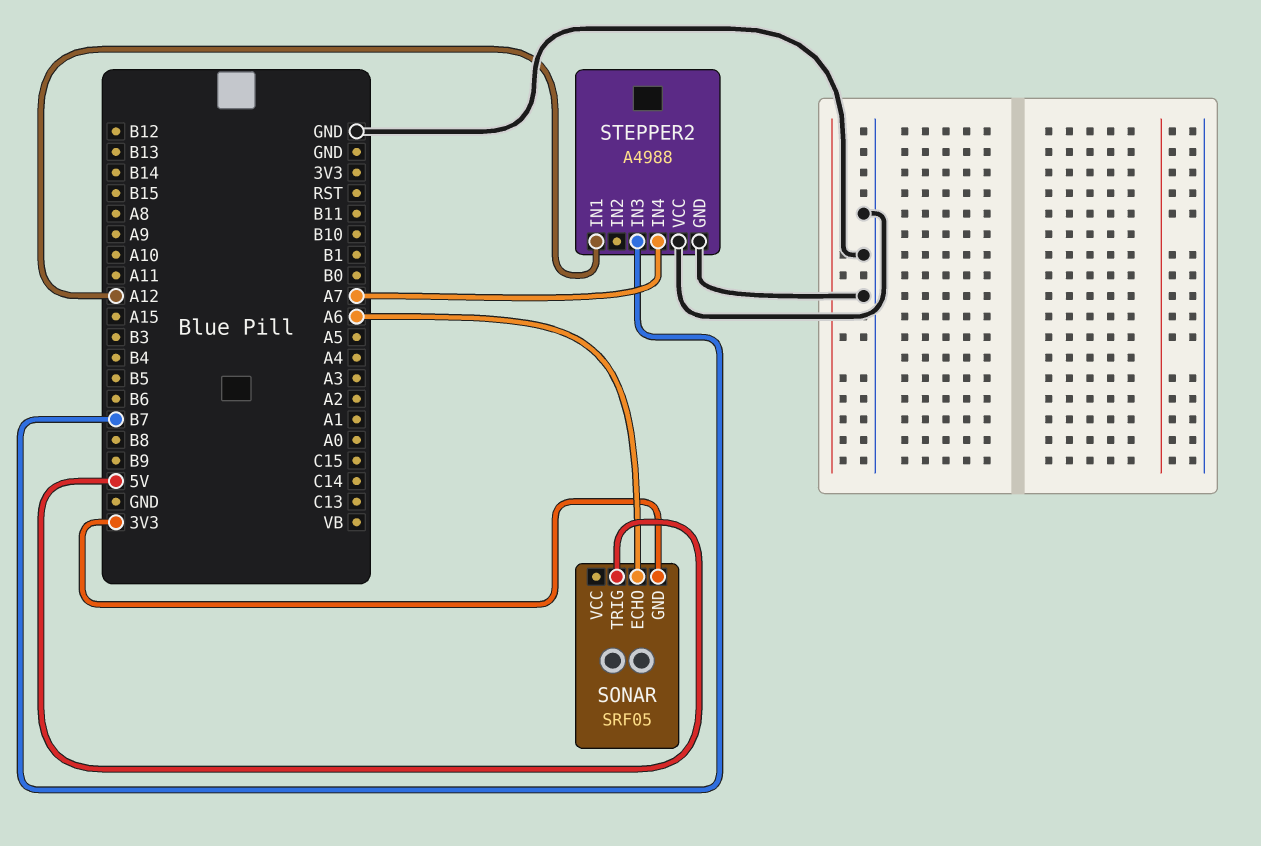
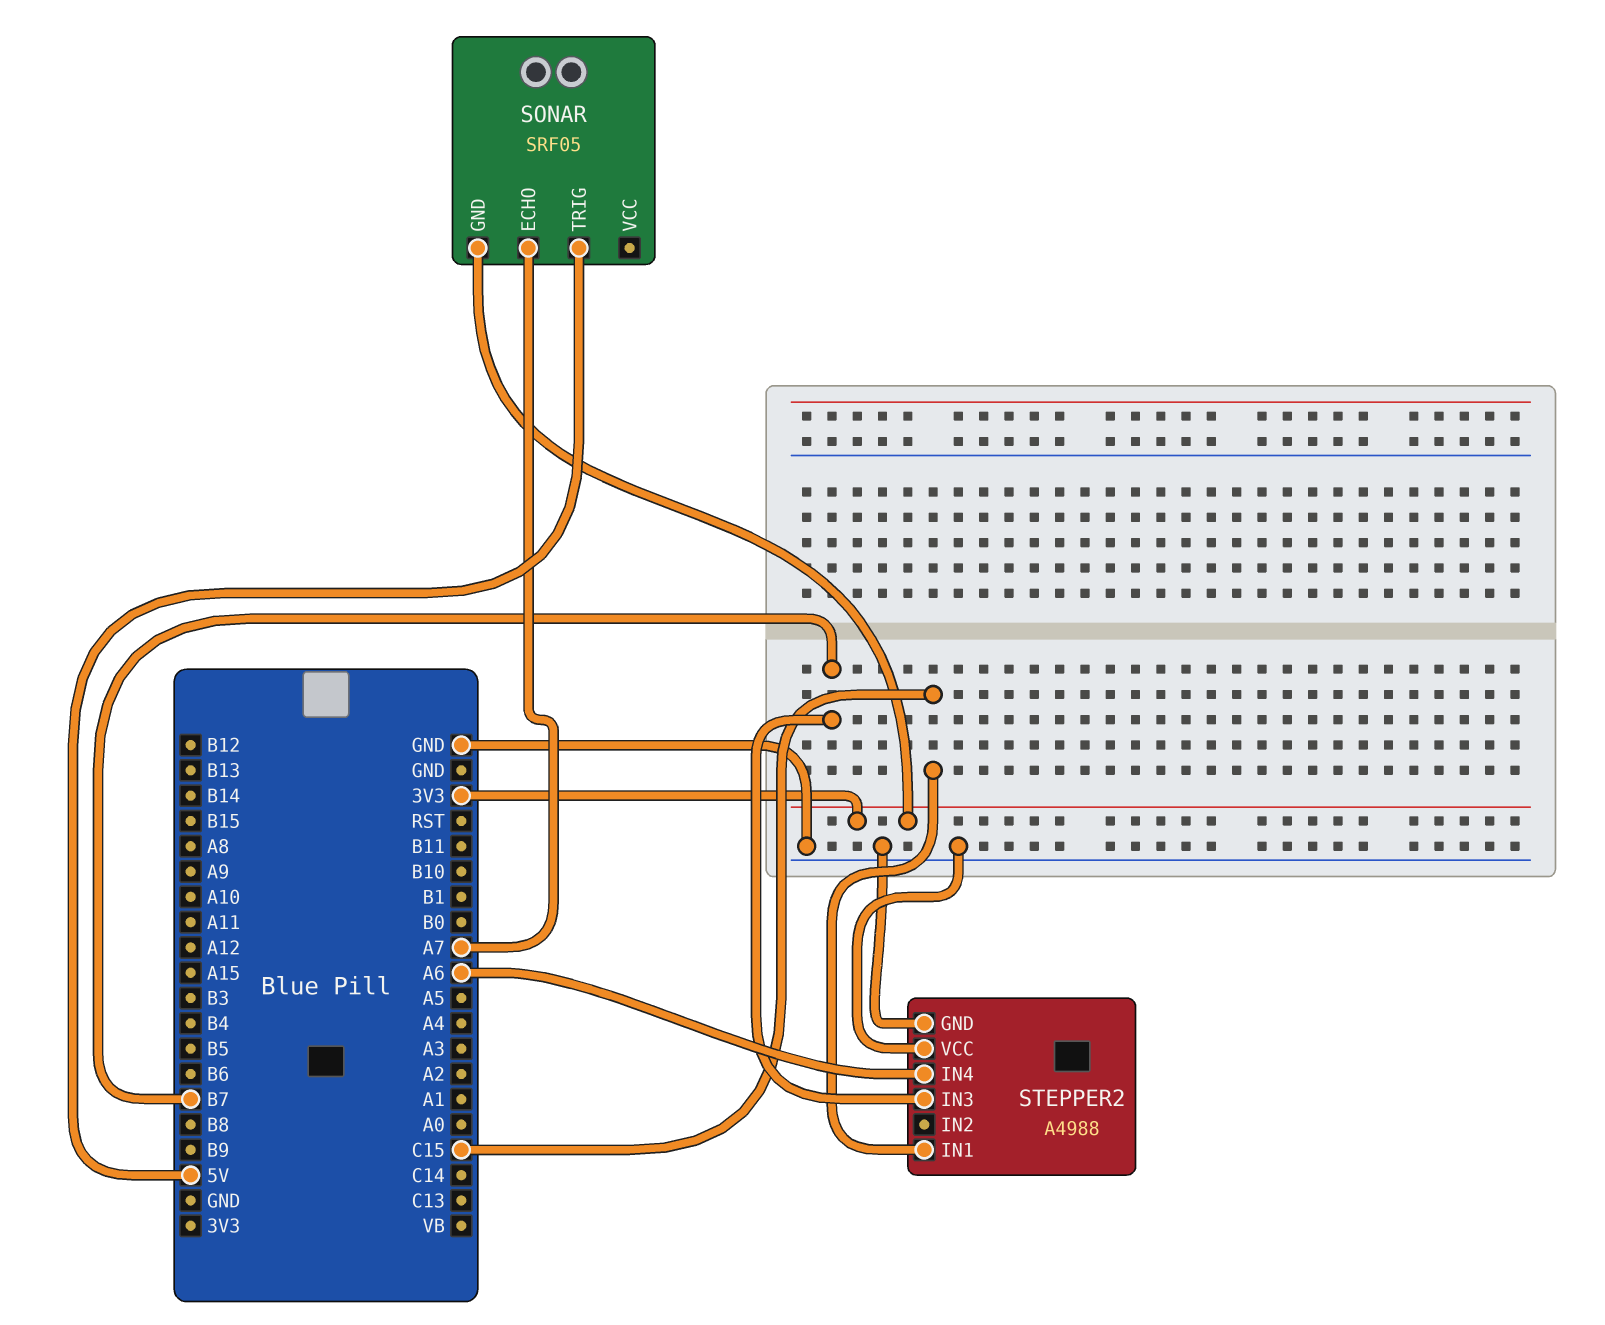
SONAR pin ECHO: A6 -> A7
STEPPER2 pin IN1: A12 -> C15
STEPPER2 pin IN4: A7 -> A6

